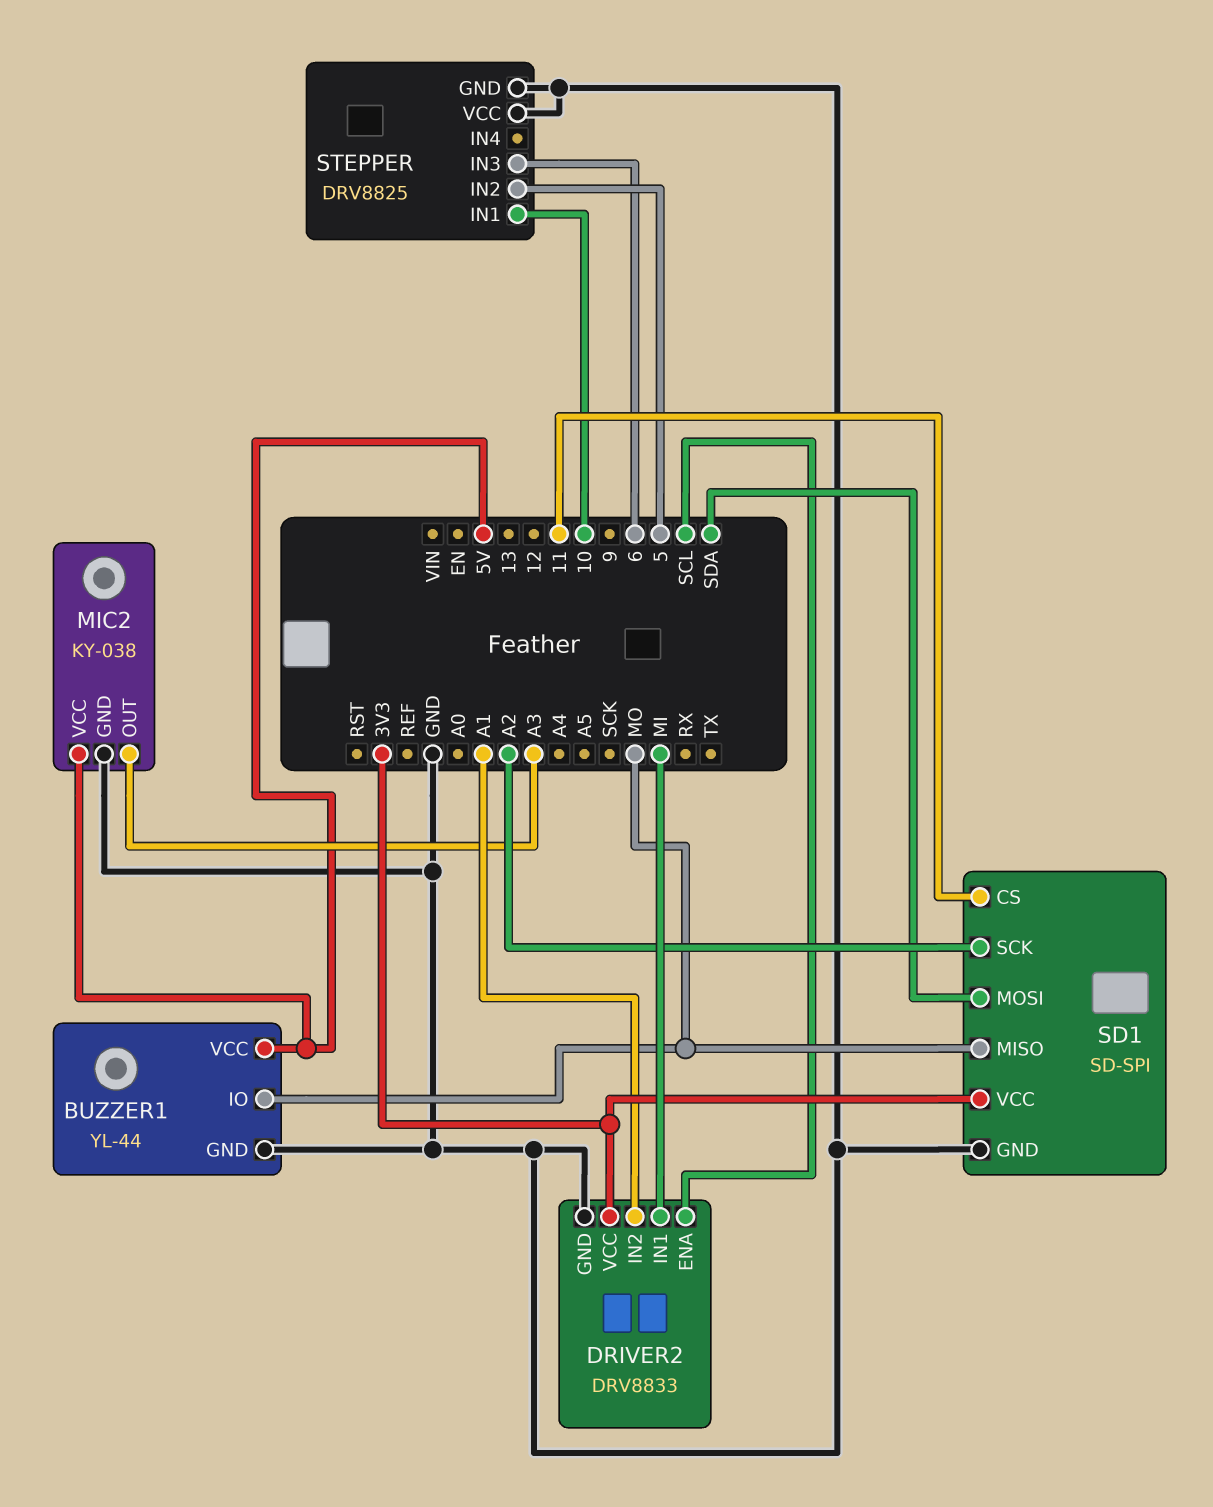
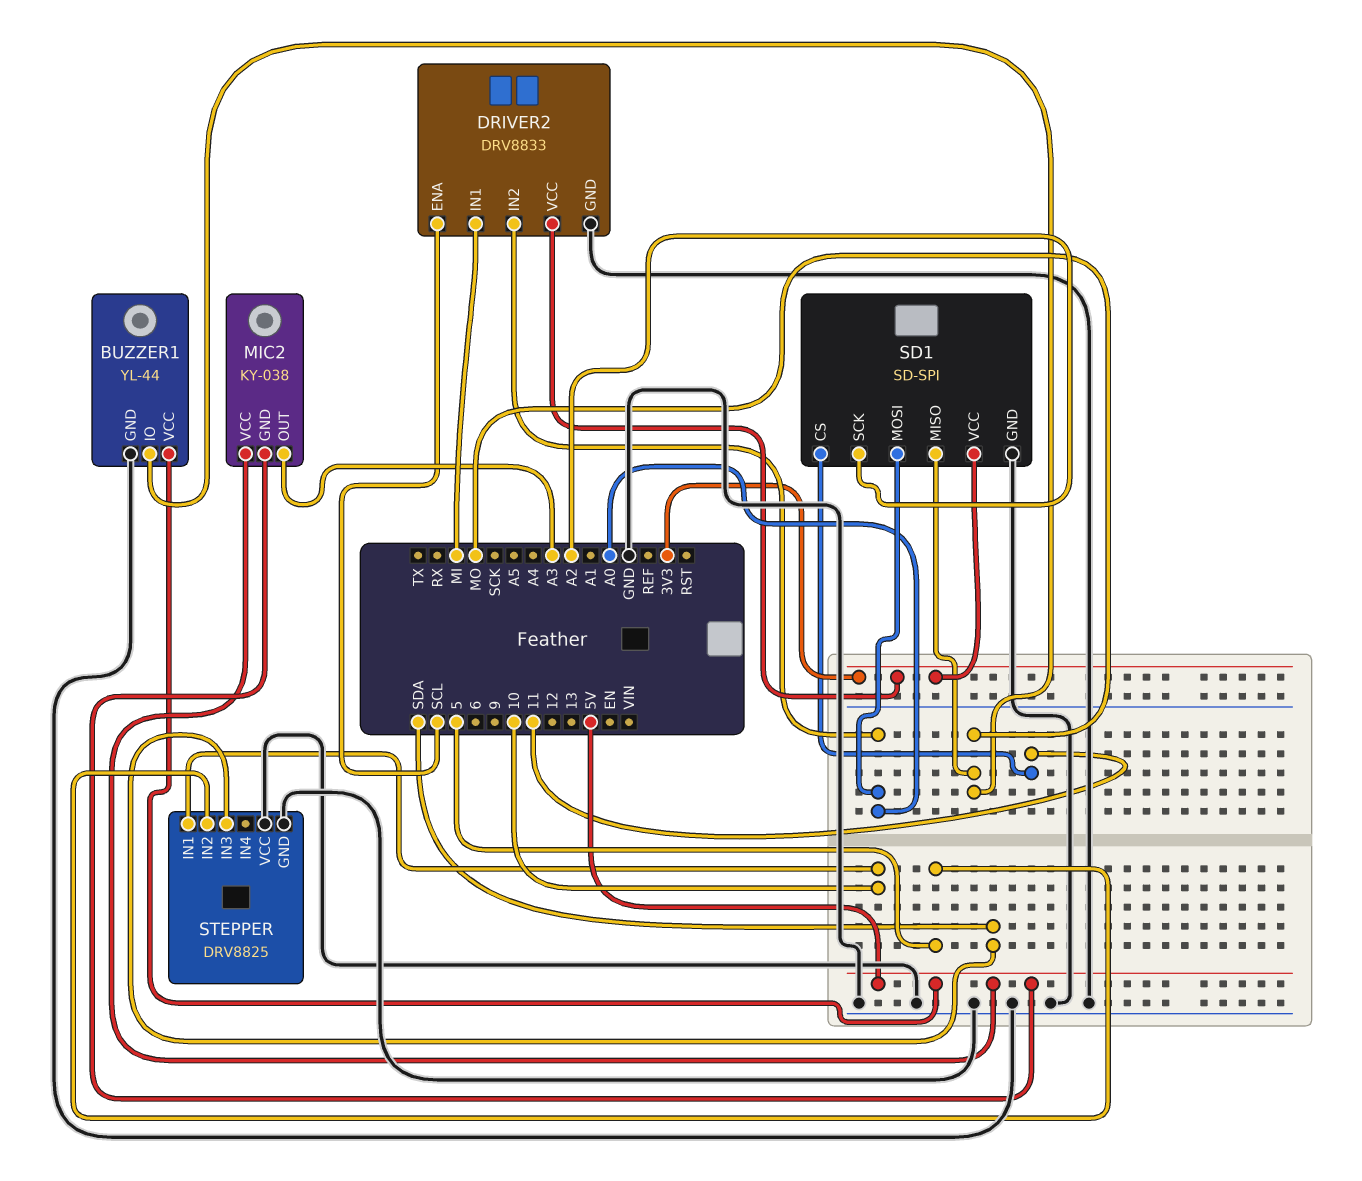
DRIVER2 pin IN2: A1 -> A0
MIC2 pin GND: GND -> 5V
SD1 pin MOSI: SDA -> A0
STEPPER pin IN3: 6 -> SDA

